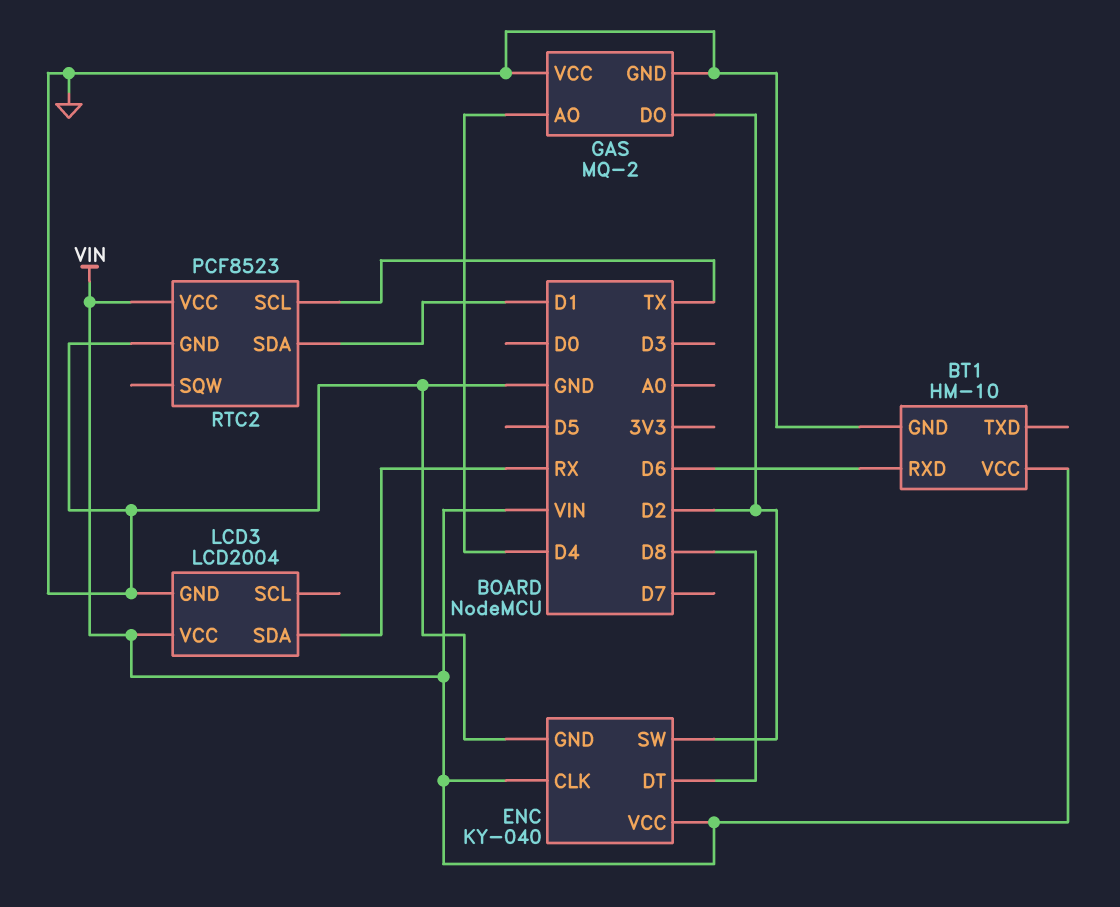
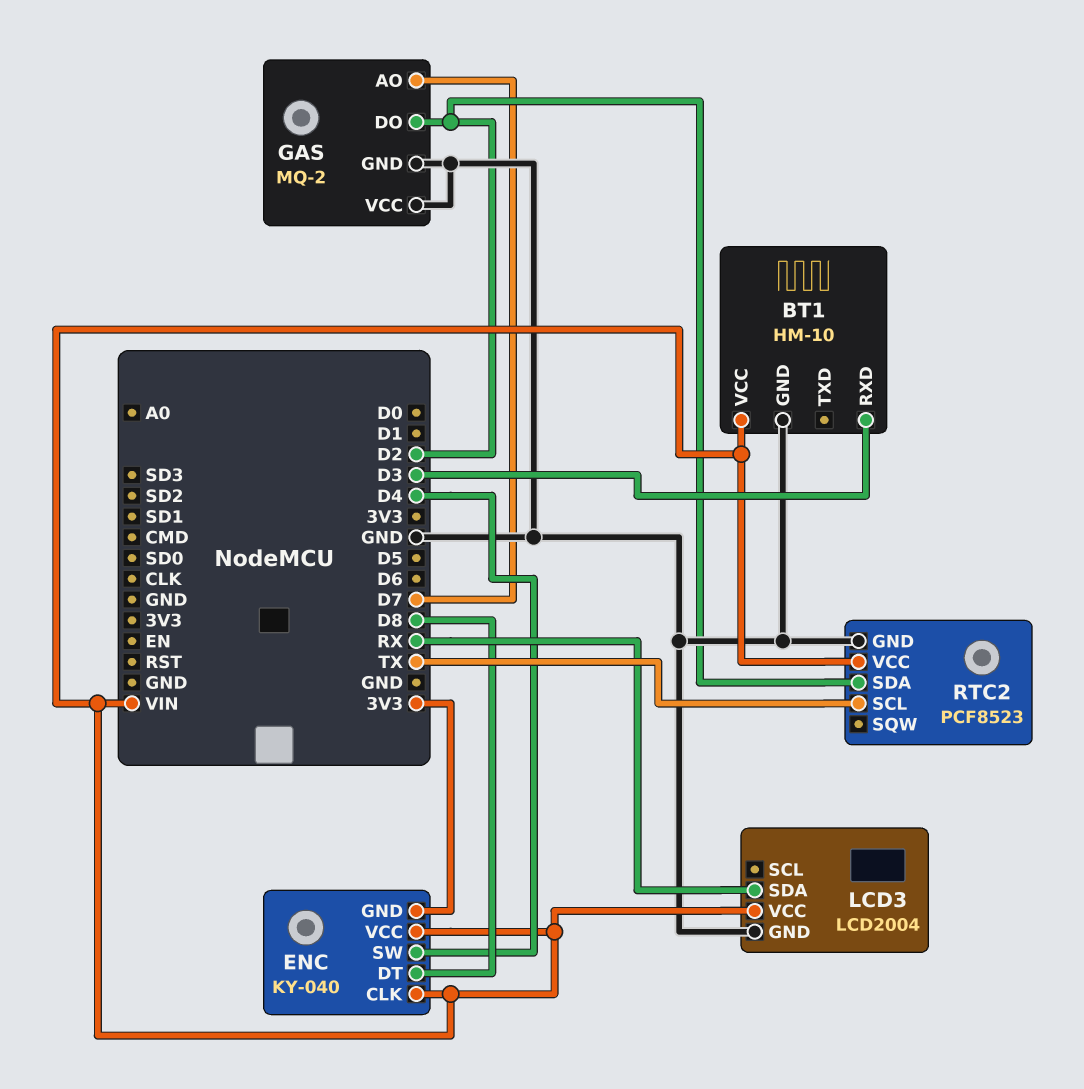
BT1 pin RXD: D6 -> D3
ENC pin GND: GND -> 3V3
ENC pin SW: D2 -> D4
GAS pin AO: D4 -> D7
RTC2 pin SDA: D1 -> D2

